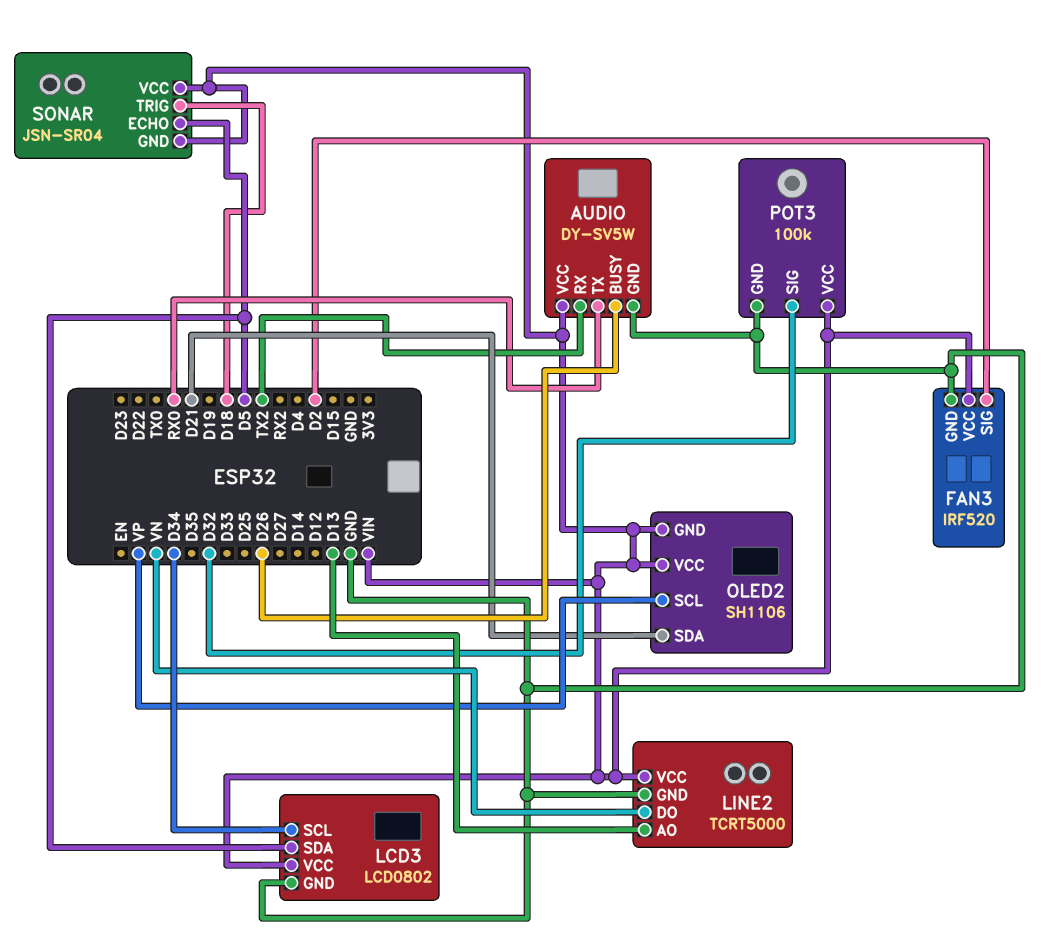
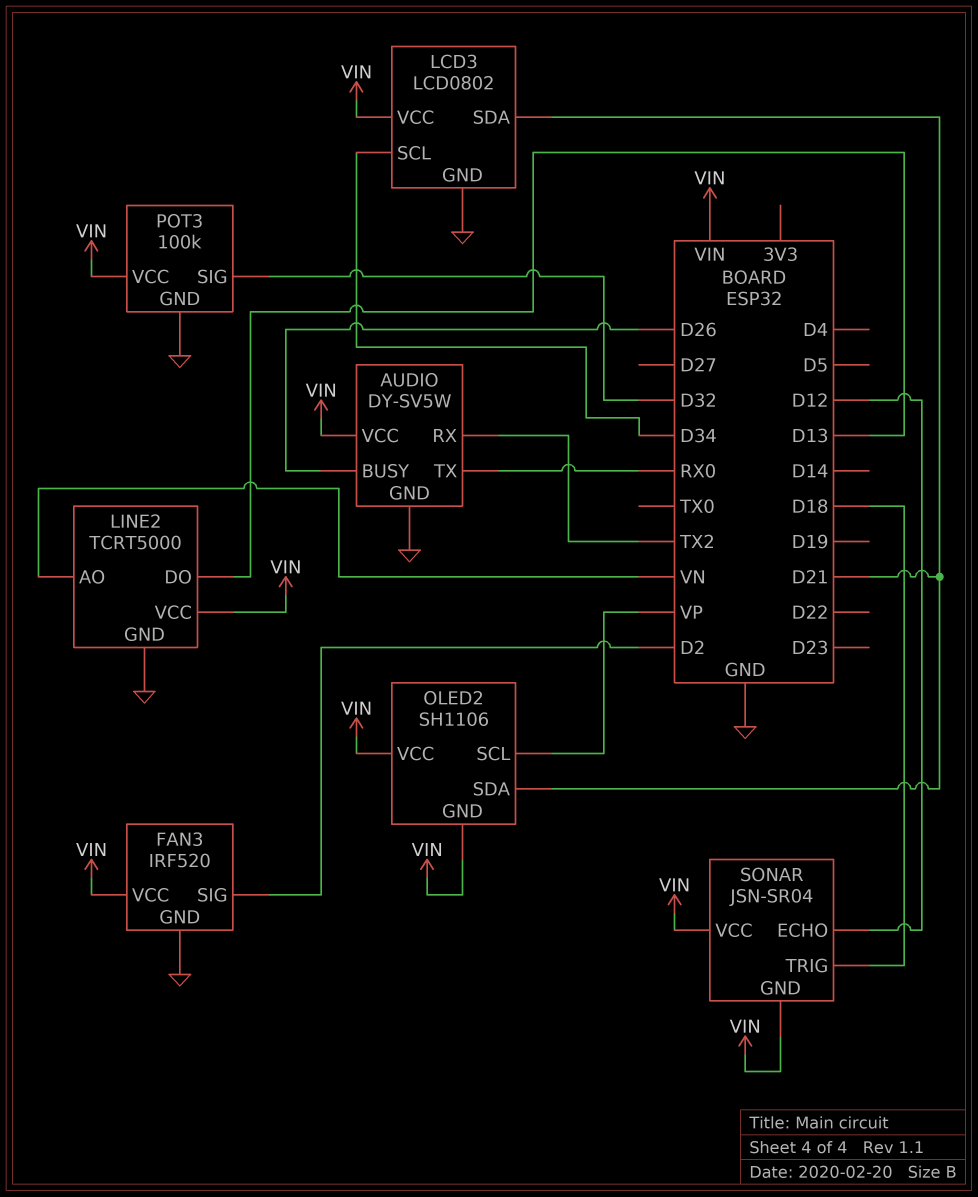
LCD3 pin SDA: D5 -> D21
LINE2 pin AO: D13 -> VN
LINE2 pin DO: VN -> D13
SONAR pin ECHO: D5 -> D12

